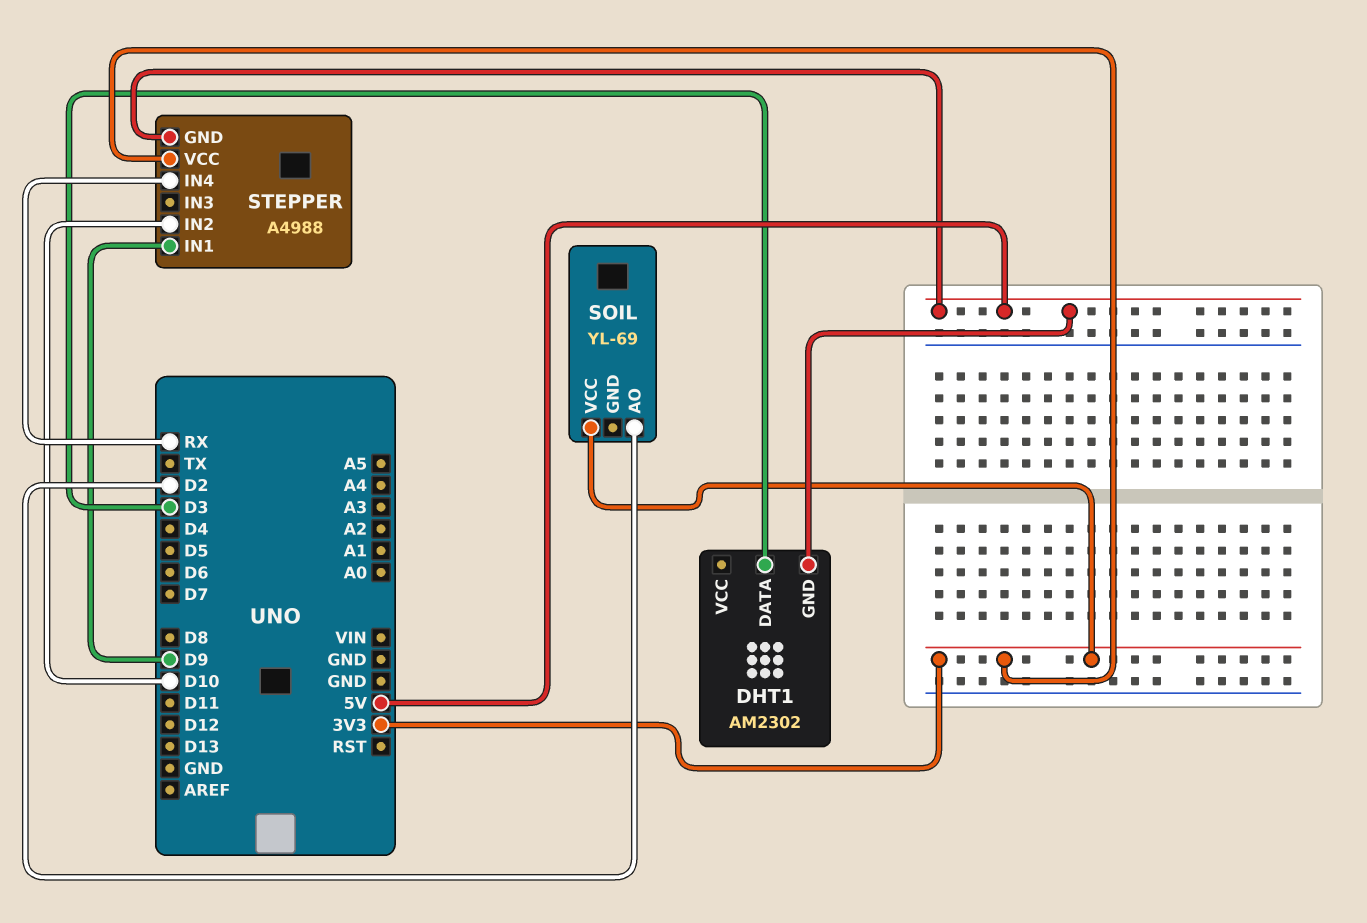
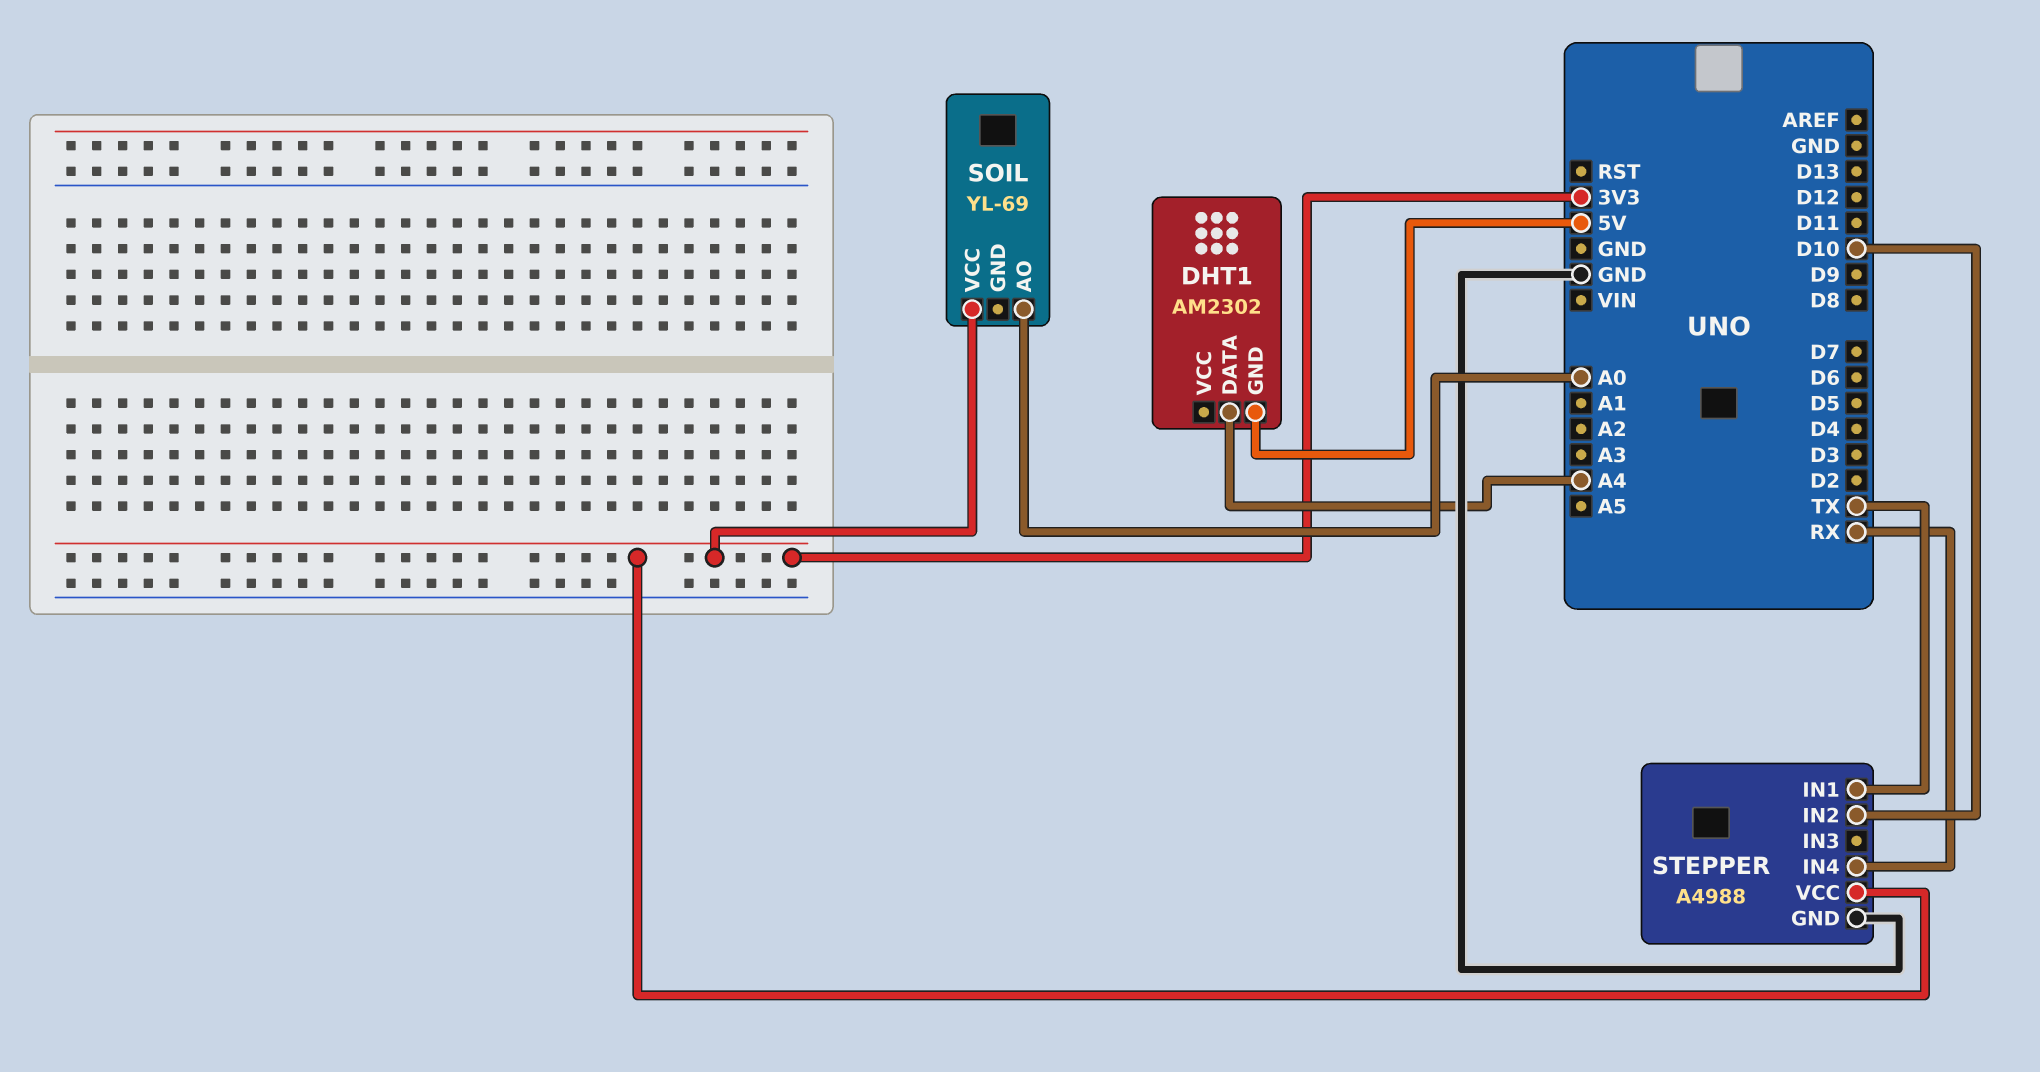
DHT1 pin DATA: D3 -> A4
SOIL pin AO: D2 -> A0
STEPPER pin GND: 5V -> GND
STEPPER pin IN1: D9 -> TX

